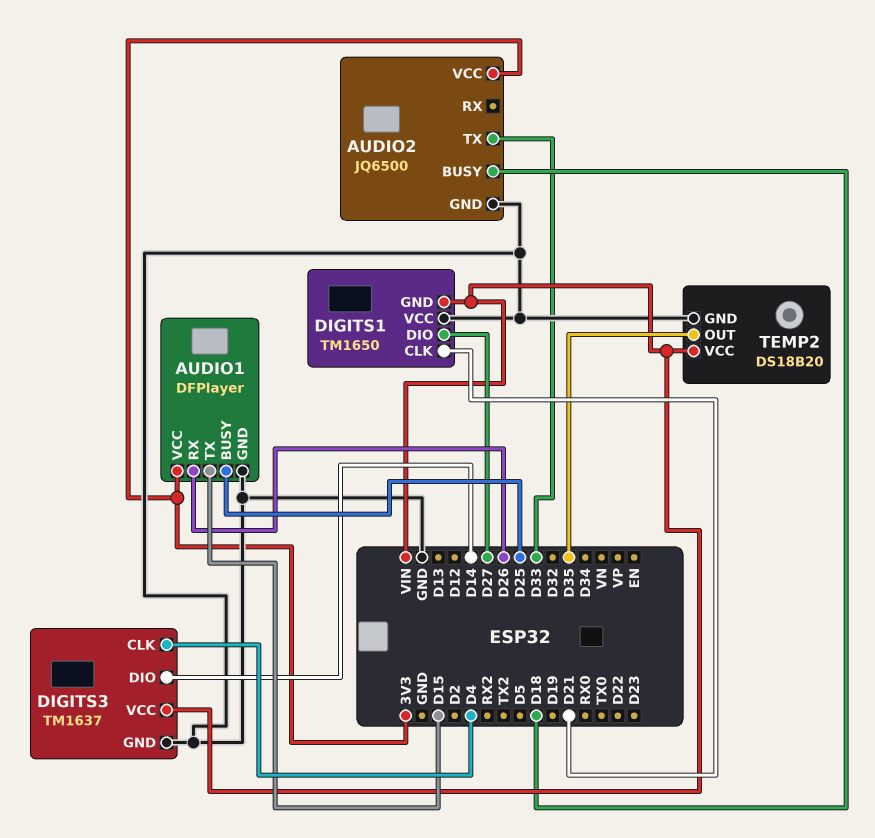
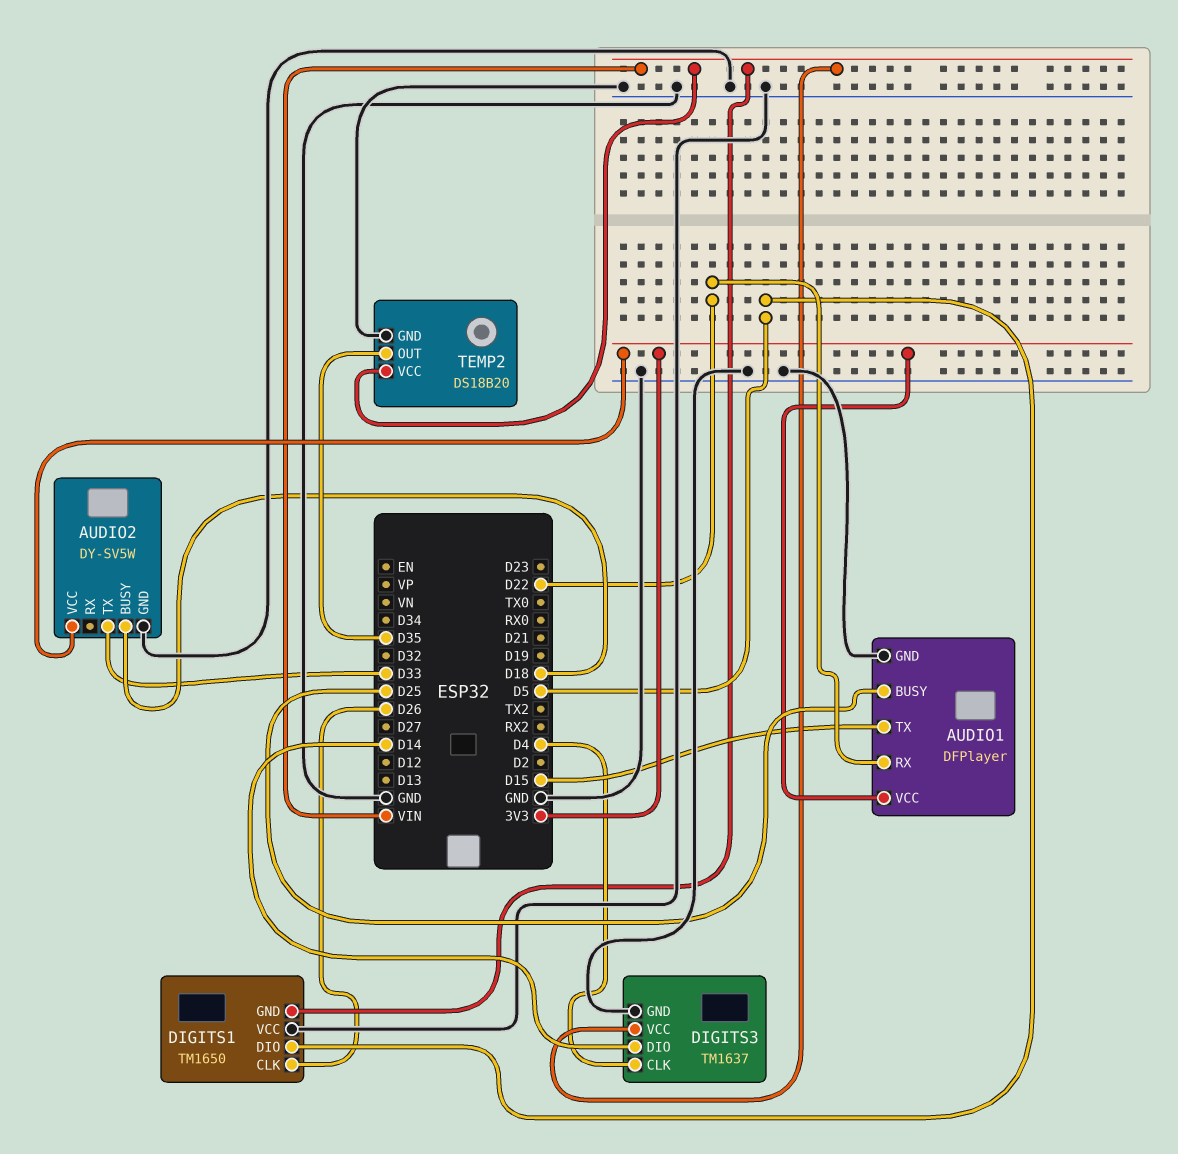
AUDIO1 pin RX: D26 -> D22
AUDIO2: JQ6500 -> DY-SV5W
DIGITS1 pin CLK: D21 -> D26
DIGITS1 pin DIO: D27 -> D5

